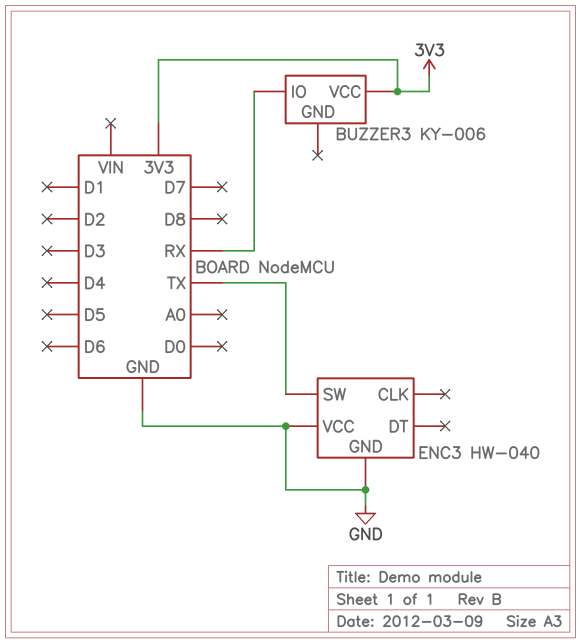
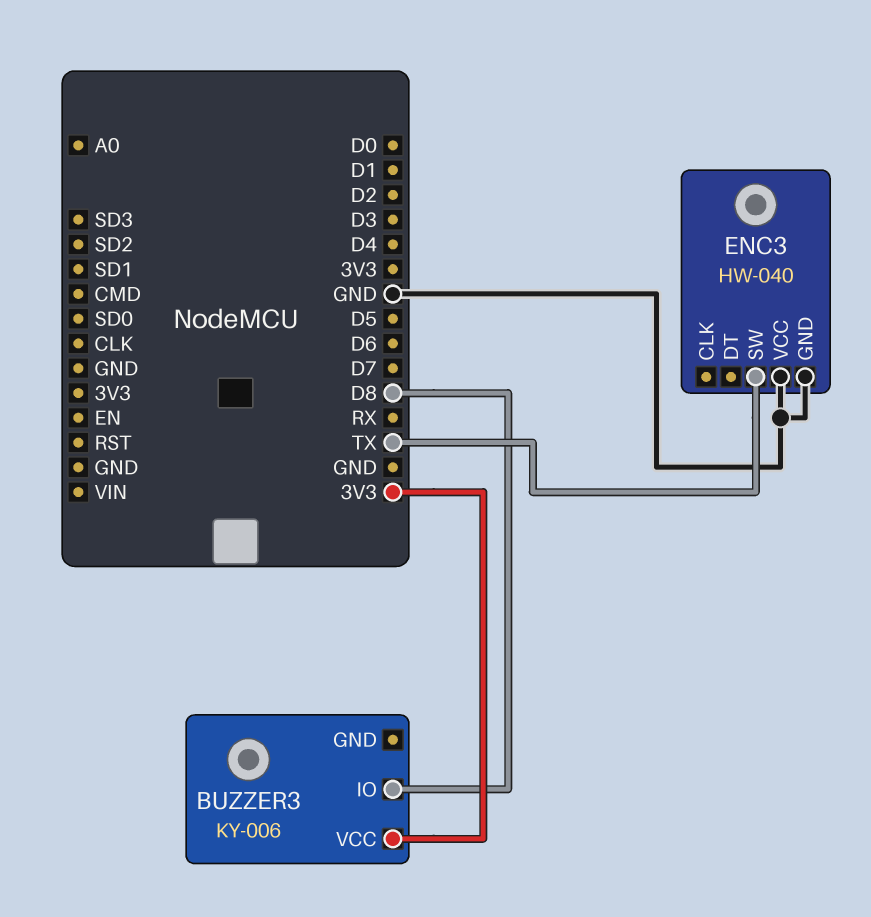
BUZZER3 pin IO: RX -> D8

